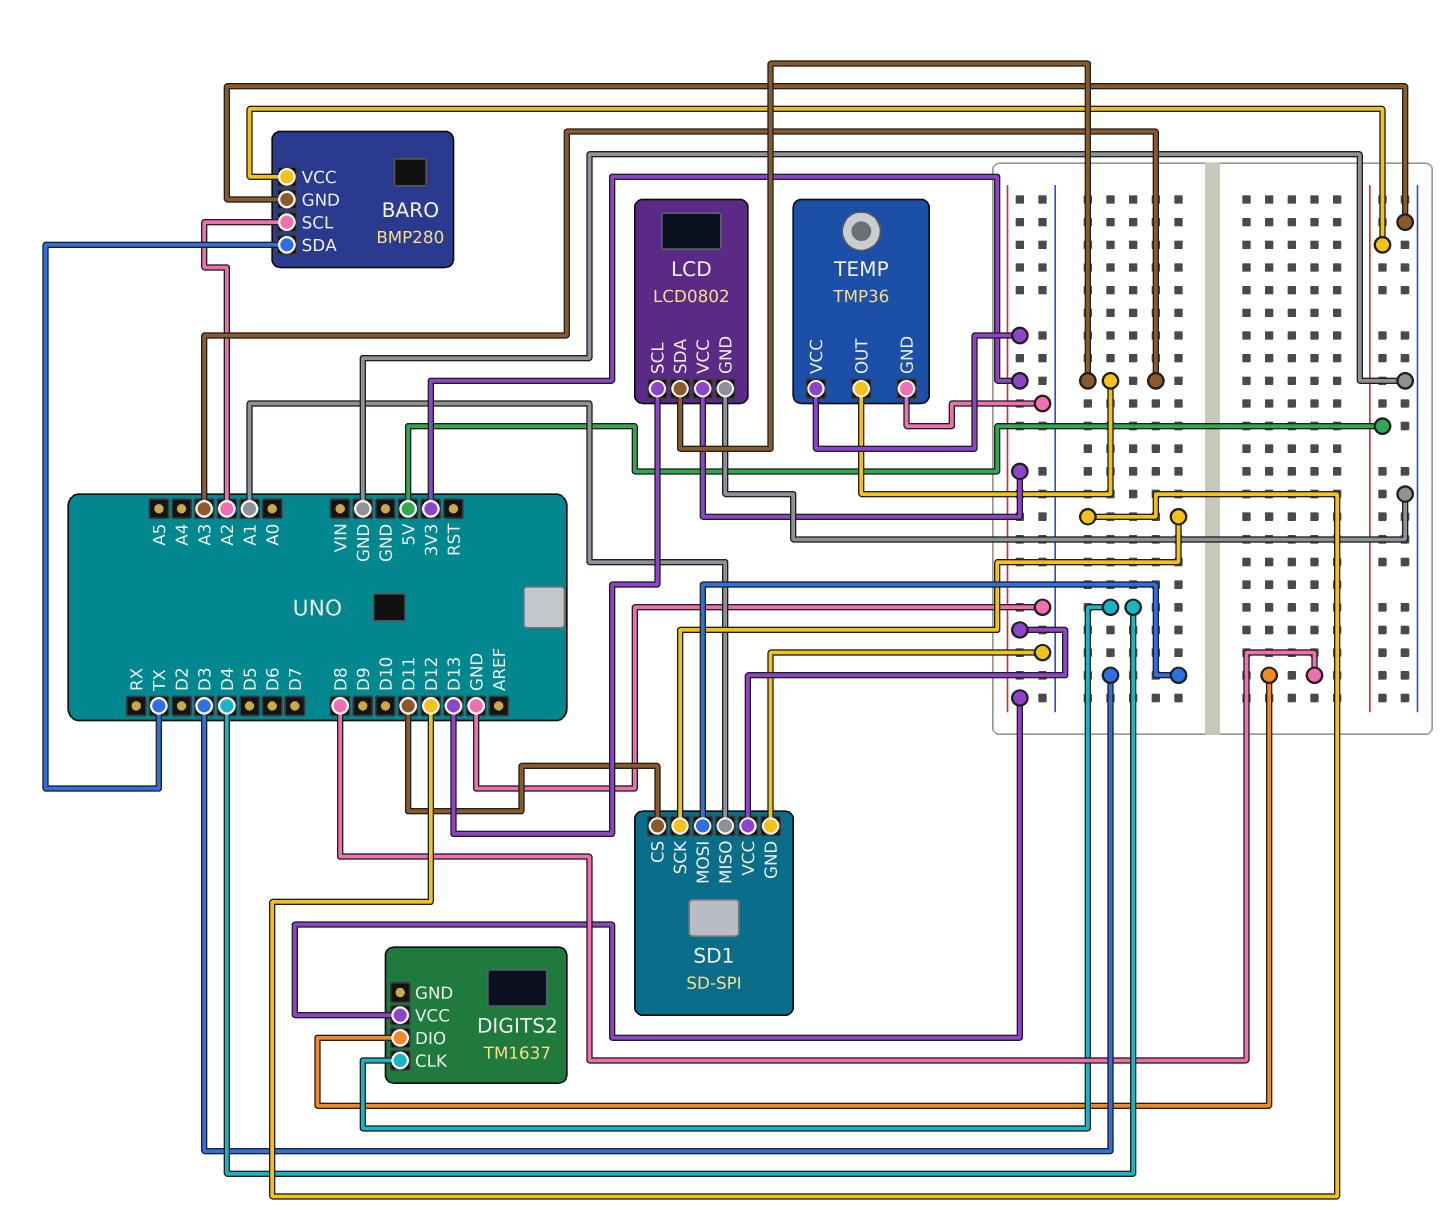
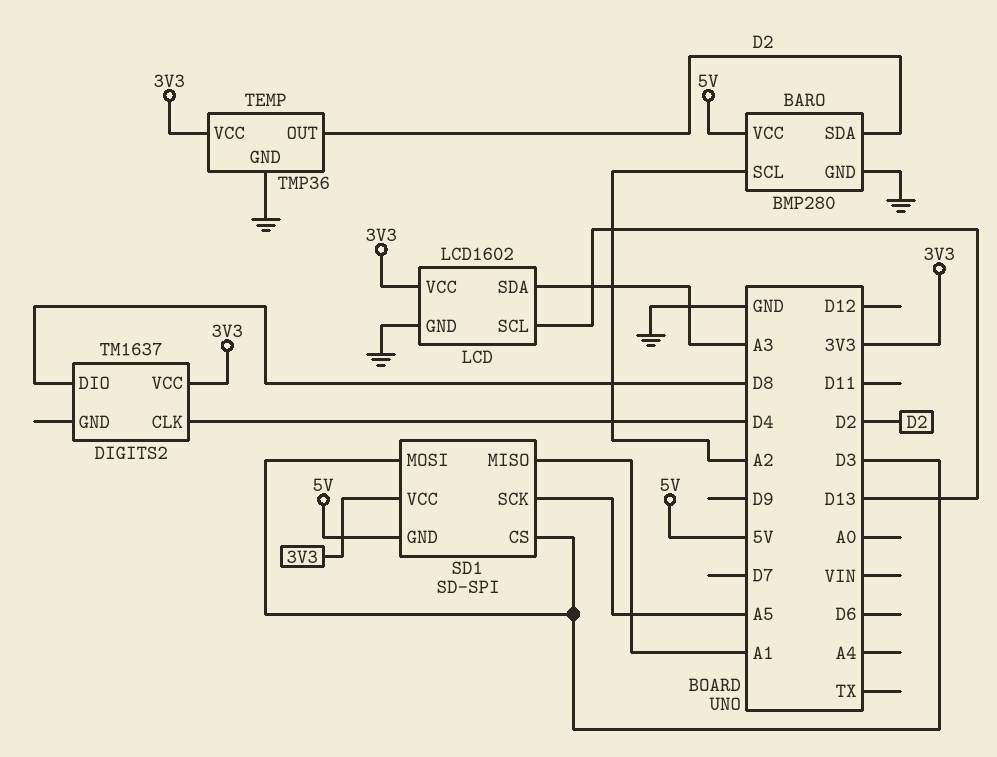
BARO pin SDA: TX -> D2
LCD: LCD0802 -> LCD1602
SD1 pin CS: D11 -> D3
SD1 pin GND: GND -> 5V
SD1 pin SCK: D12 -> A5
TEMP pin OUT: A3 -> D2

